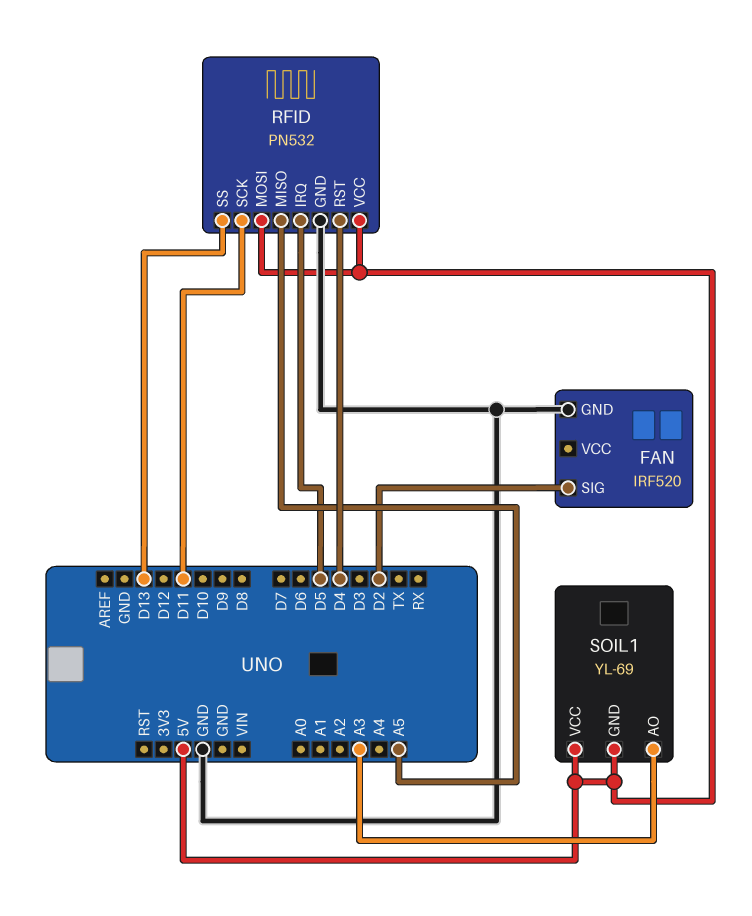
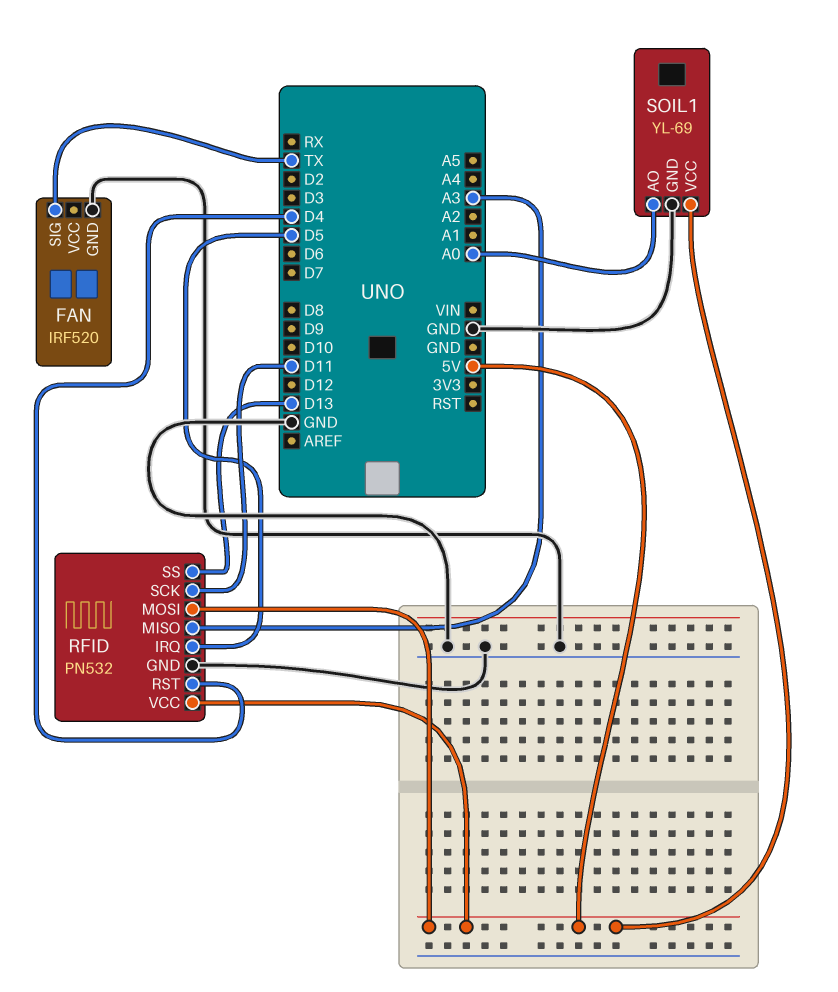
FAN pin SIG: D2 -> TX
RFID pin MISO: A5 -> A3
SOIL1 pin AO: A3 -> A0
SOIL1 pin GND: 5V -> GND

